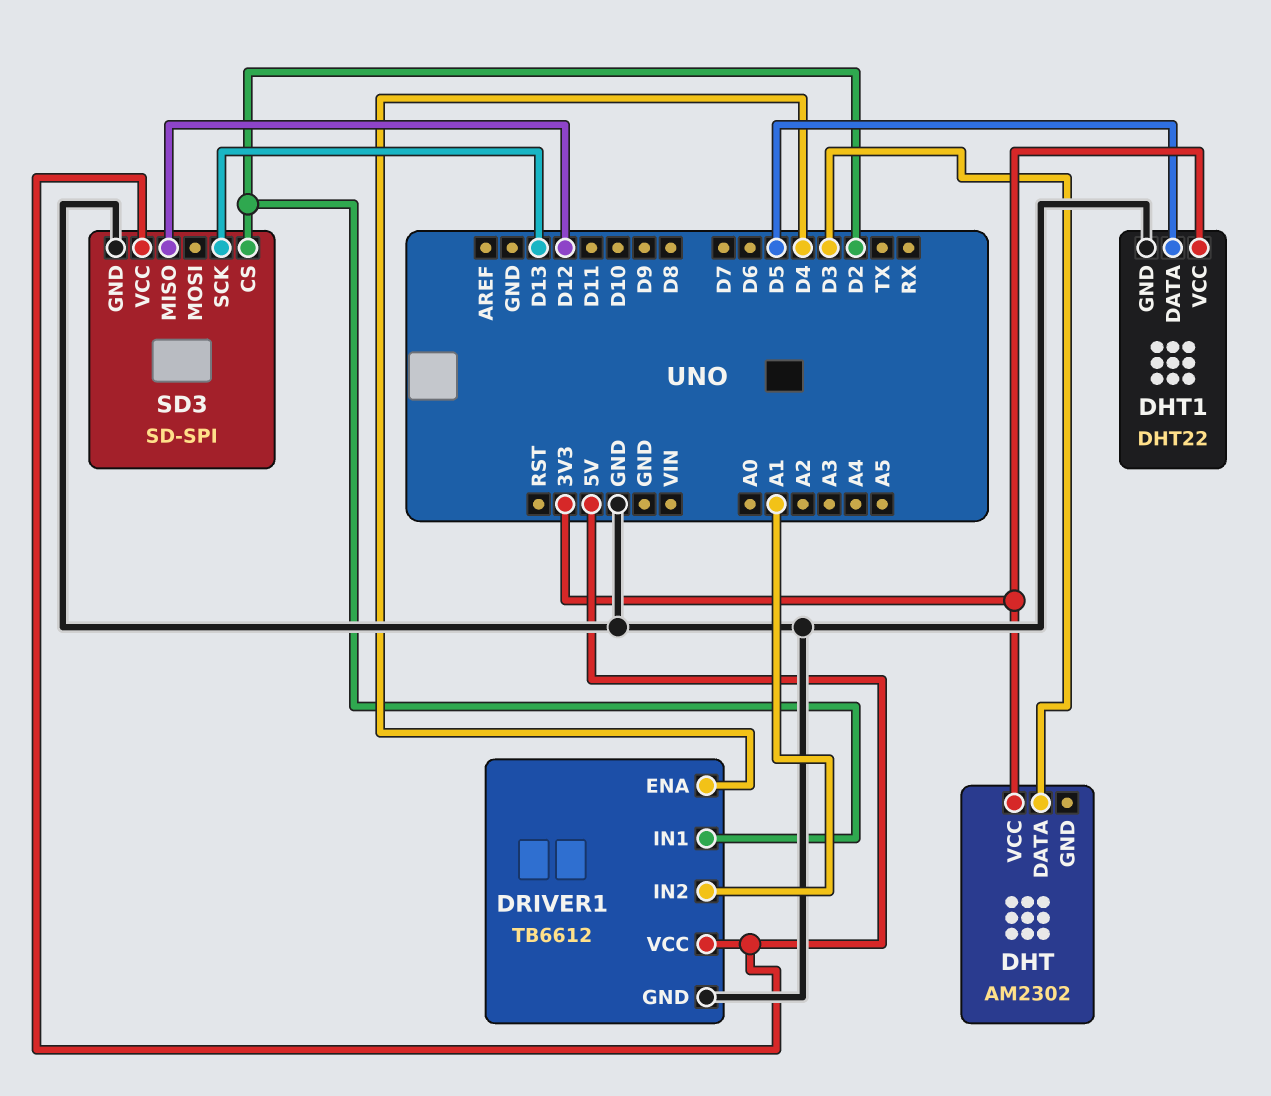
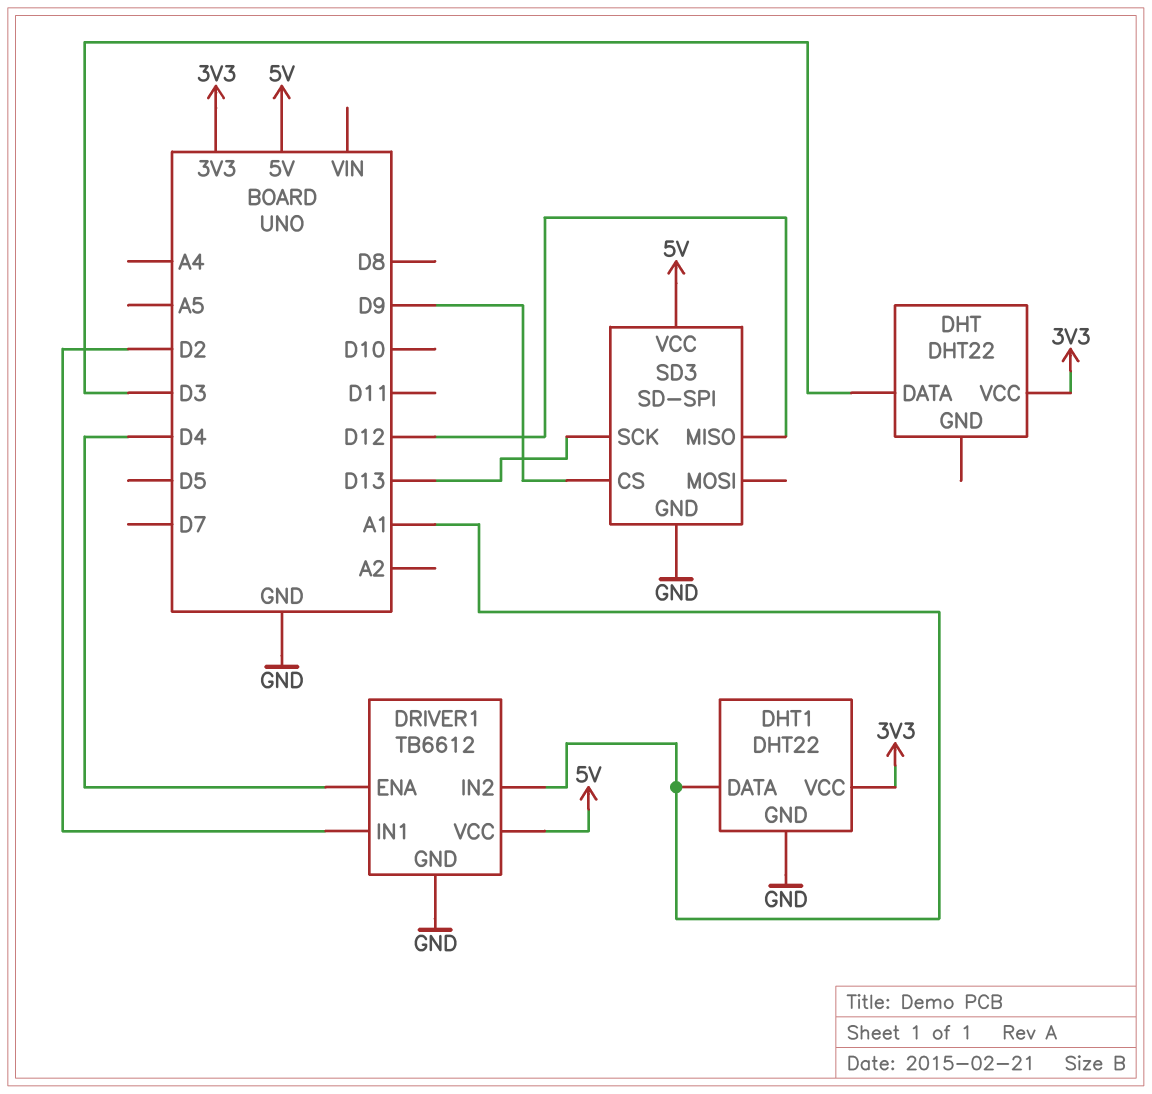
DHT: AM2302 -> DHT22
DHT1 pin DATA: D5 -> A1
SD3 pin CS: D2 -> D9

